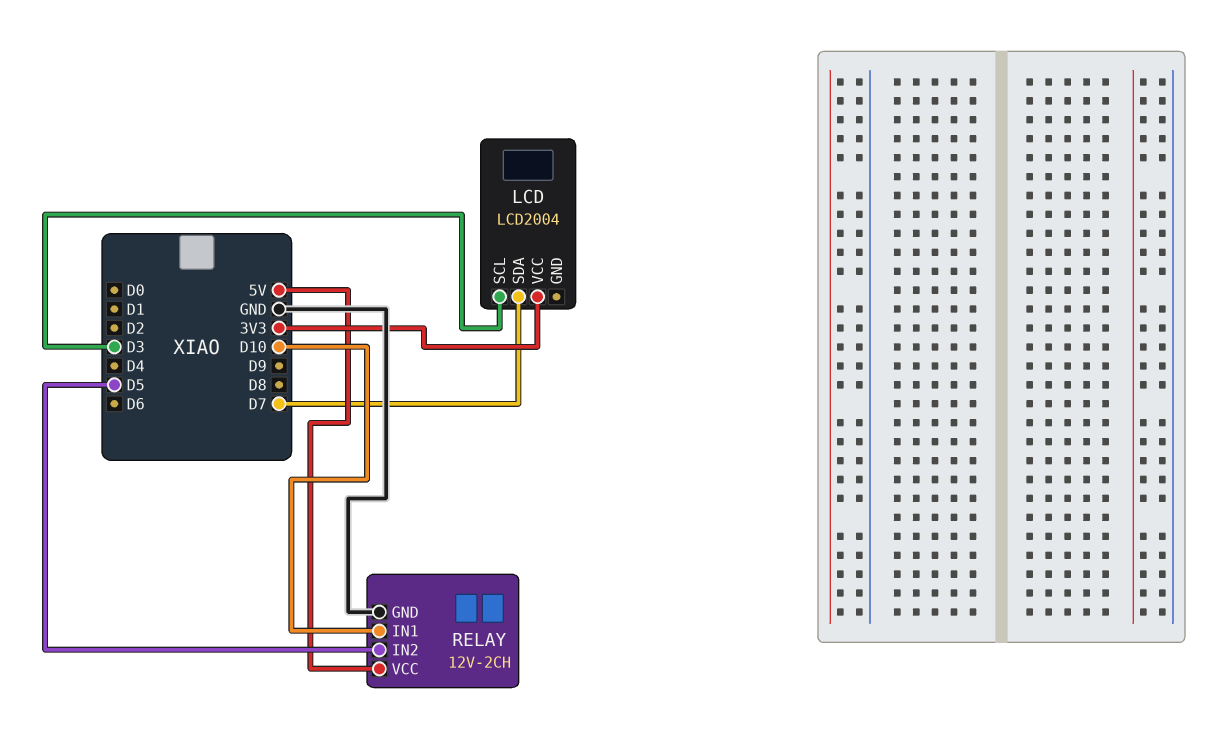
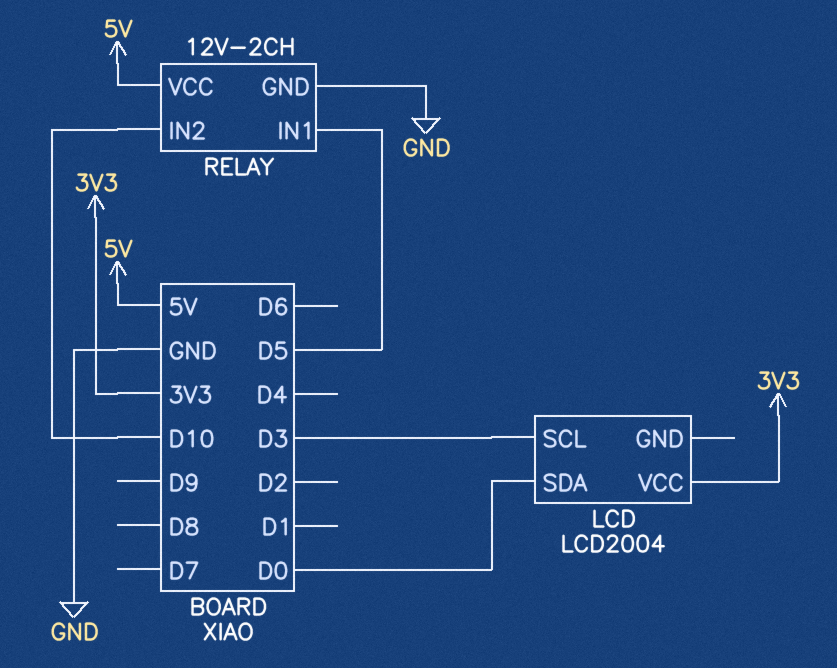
LCD pin SDA: D7 -> D0
RELAY pin IN1: D10 -> D5
RELAY pin IN2: D5 -> D10

